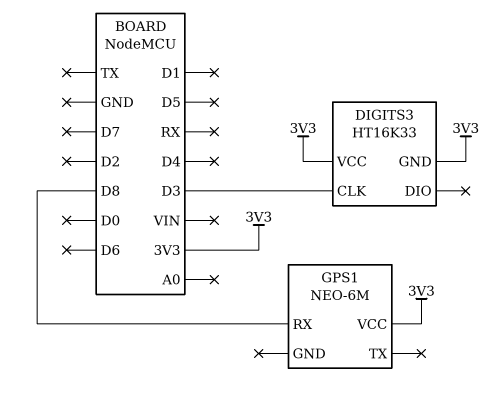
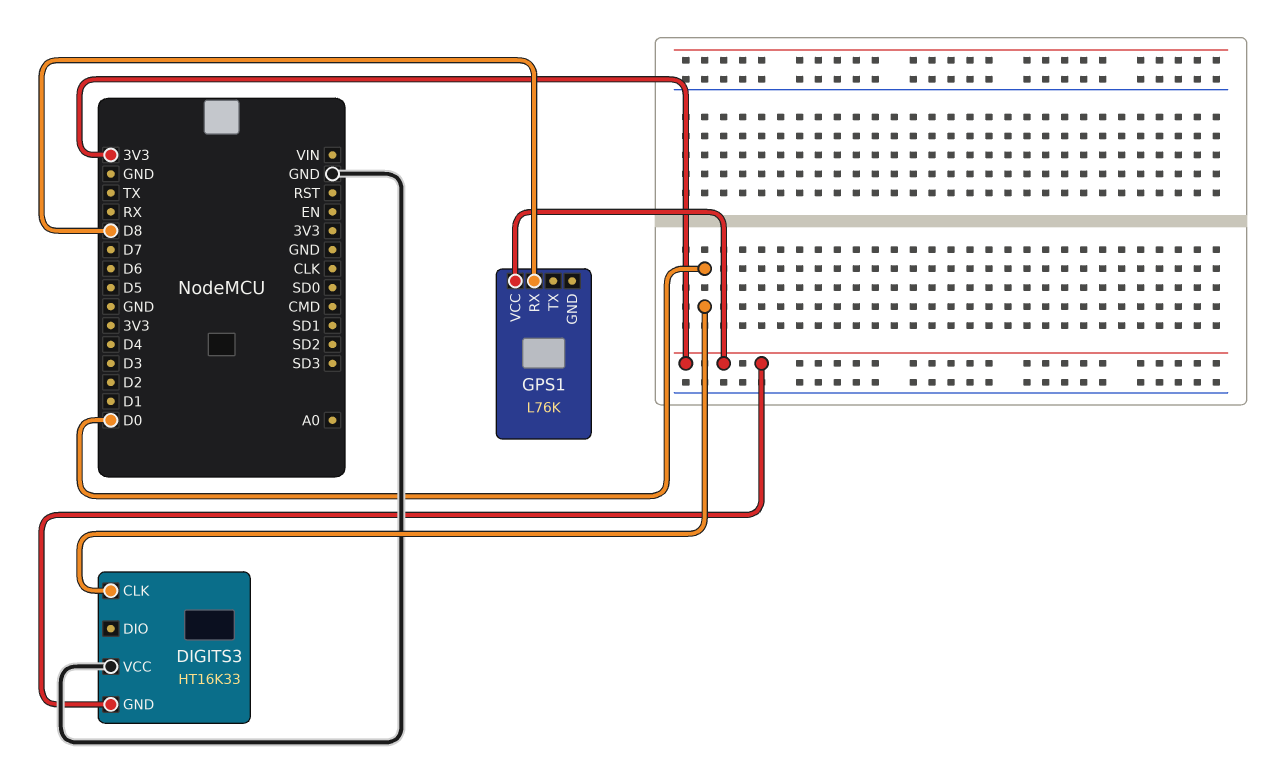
DIGITS3 pin CLK: D3 -> D0
DIGITS3 pin VCC: 3V3 -> GND
GPS1: NEO-6M -> L76K

